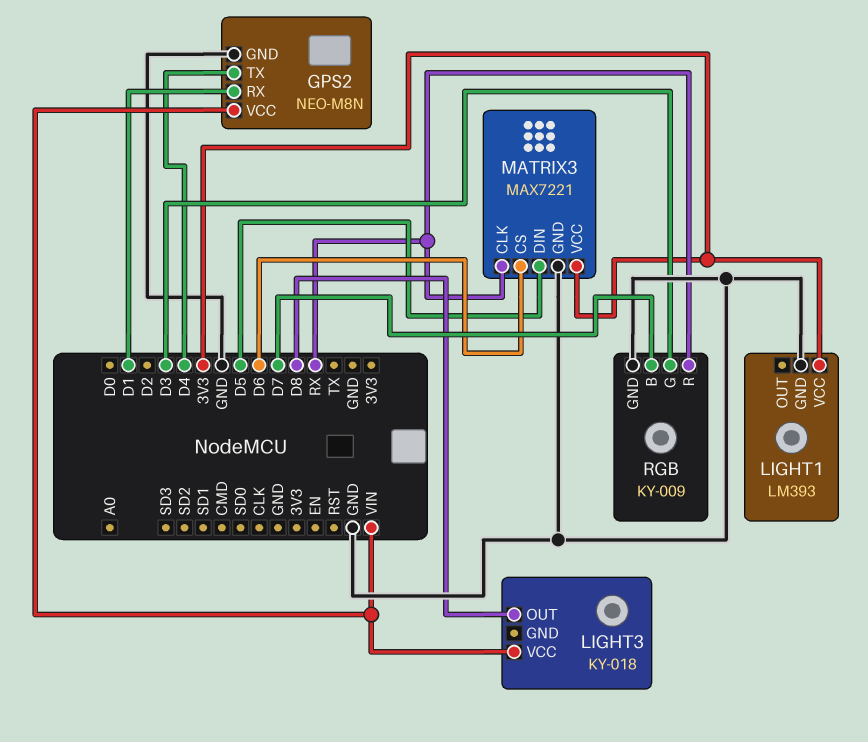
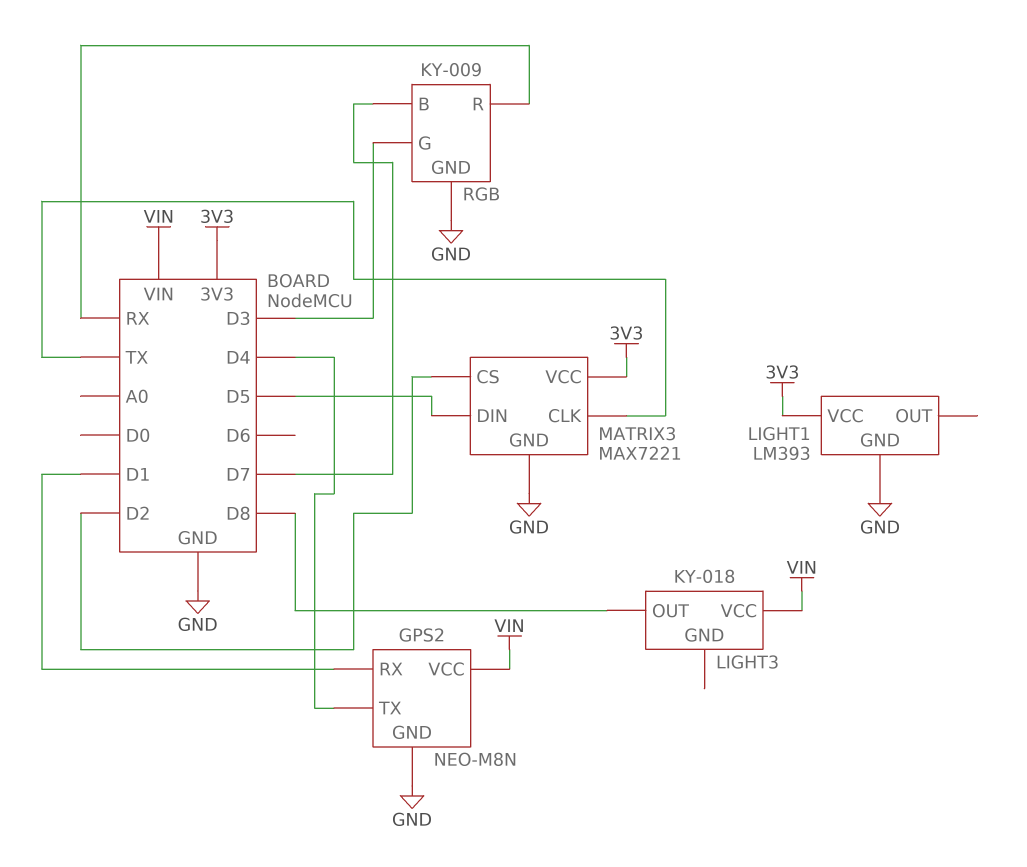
MATRIX3 pin CLK: RX -> TX
MATRIX3 pin CS: D6 -> D2

